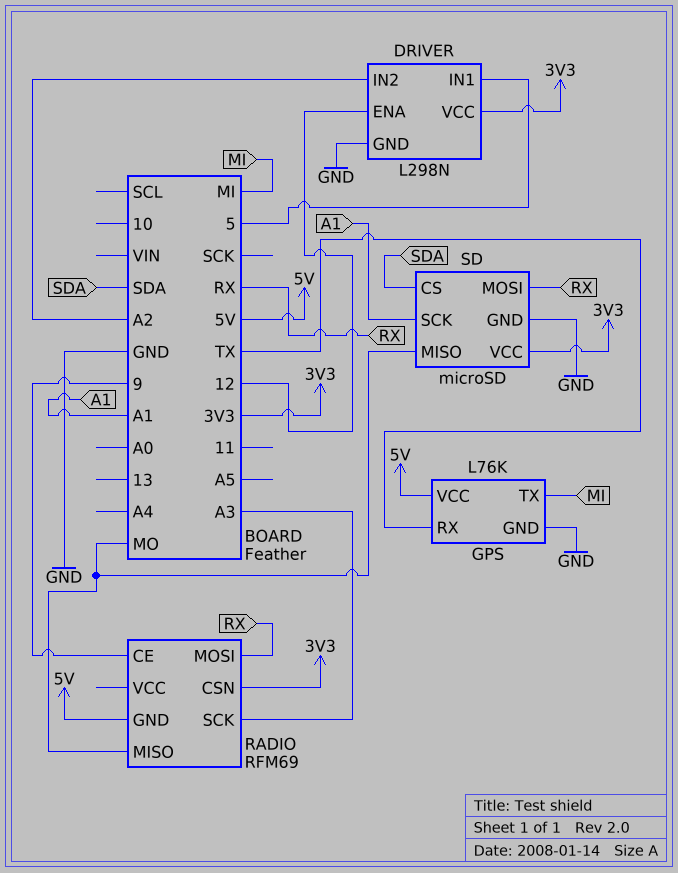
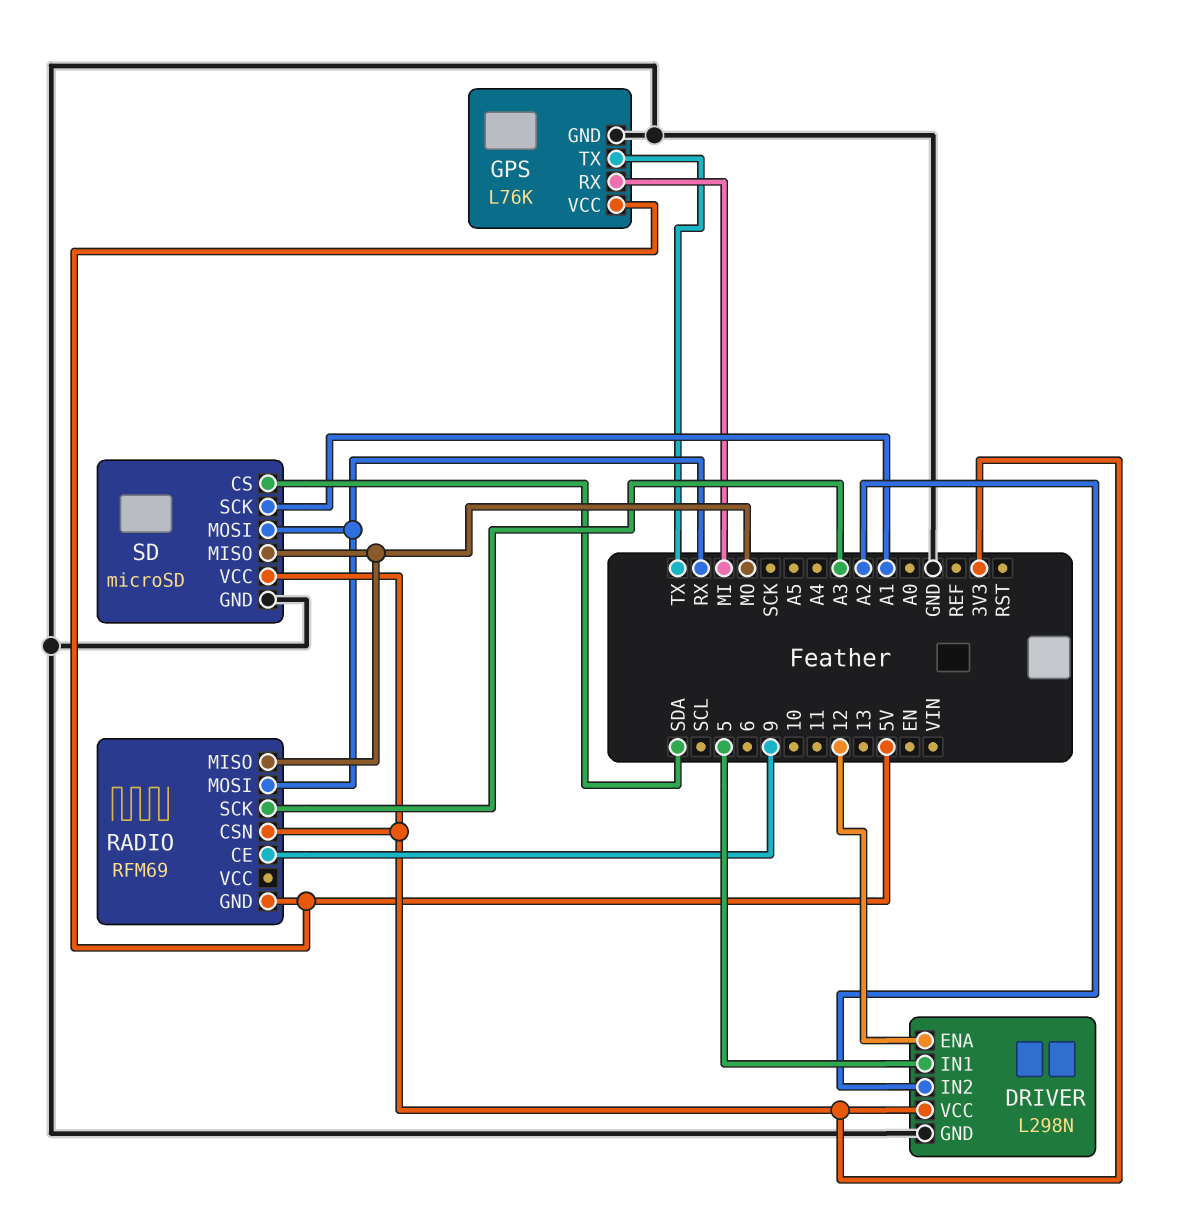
GPS pin RX: TX -> MI
GPS pin TX: MI -> TX

